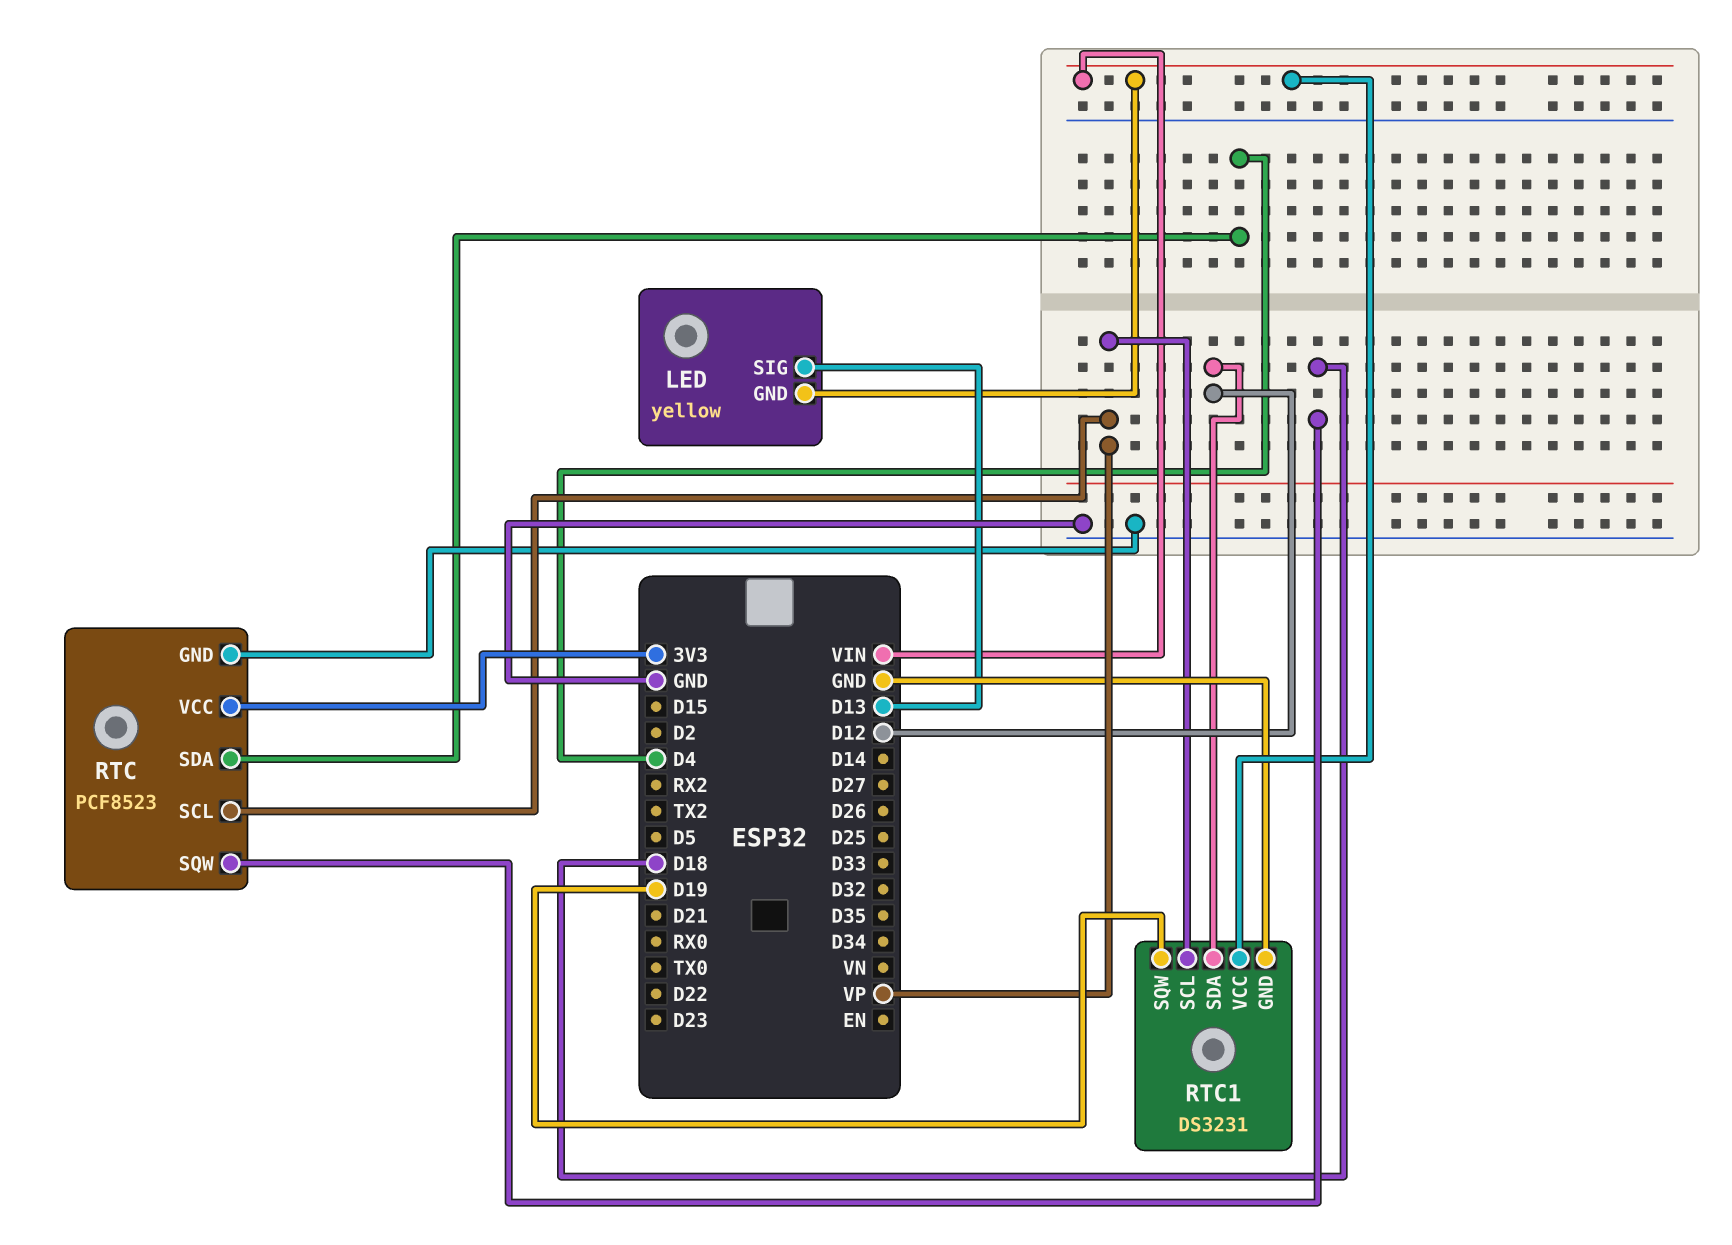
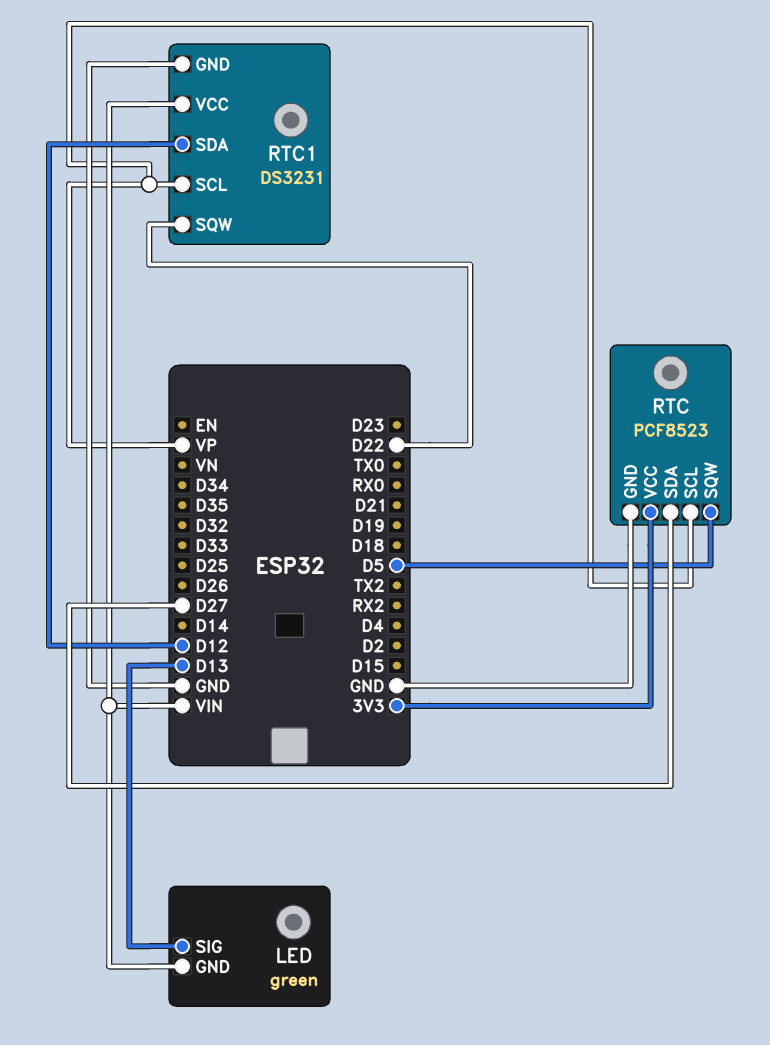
LED: yellow -> green
RTC pin SDA: D4 -> D27
RTC pin SQW: D18 -> D5
RTC1 pin SQW: D19 -> D22

